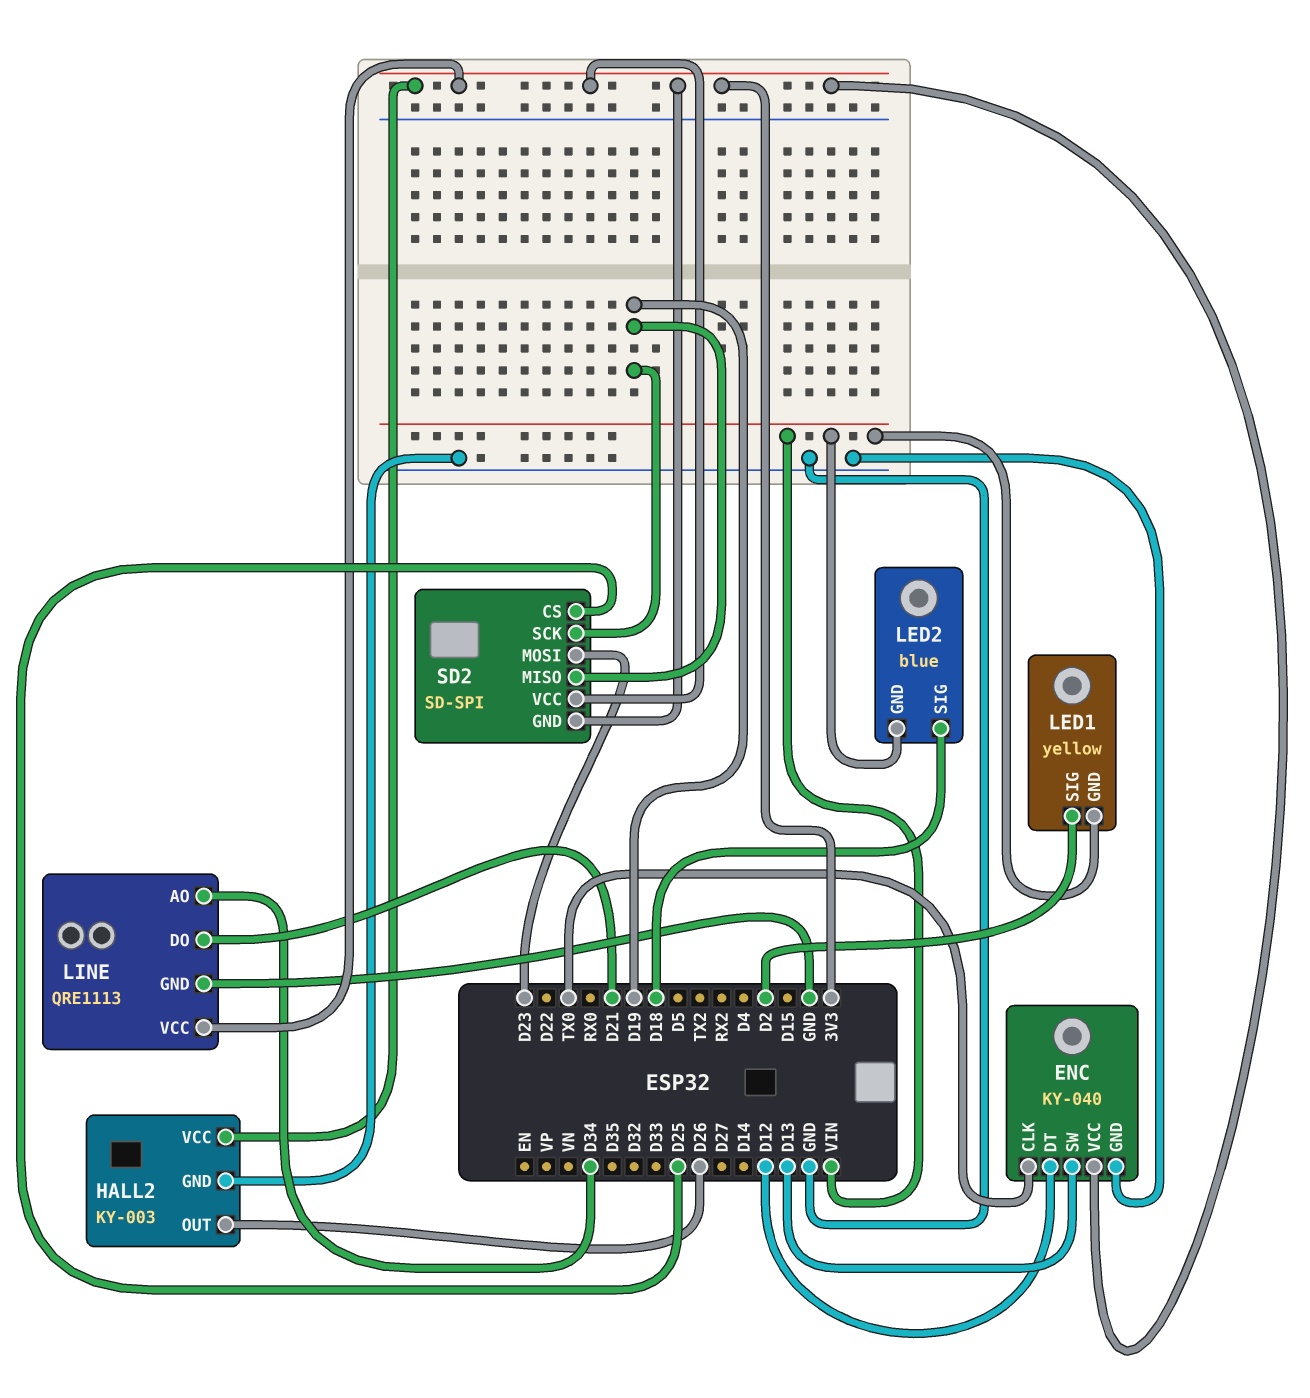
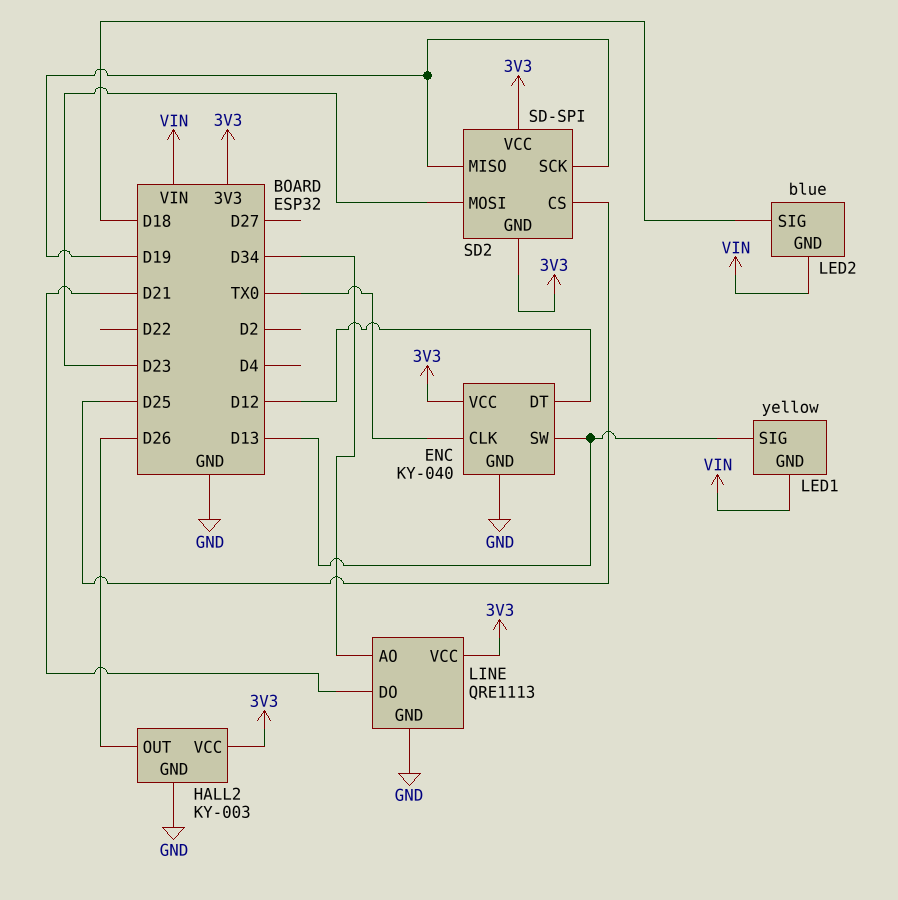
LED1 pin SIG: D2 -> D13

